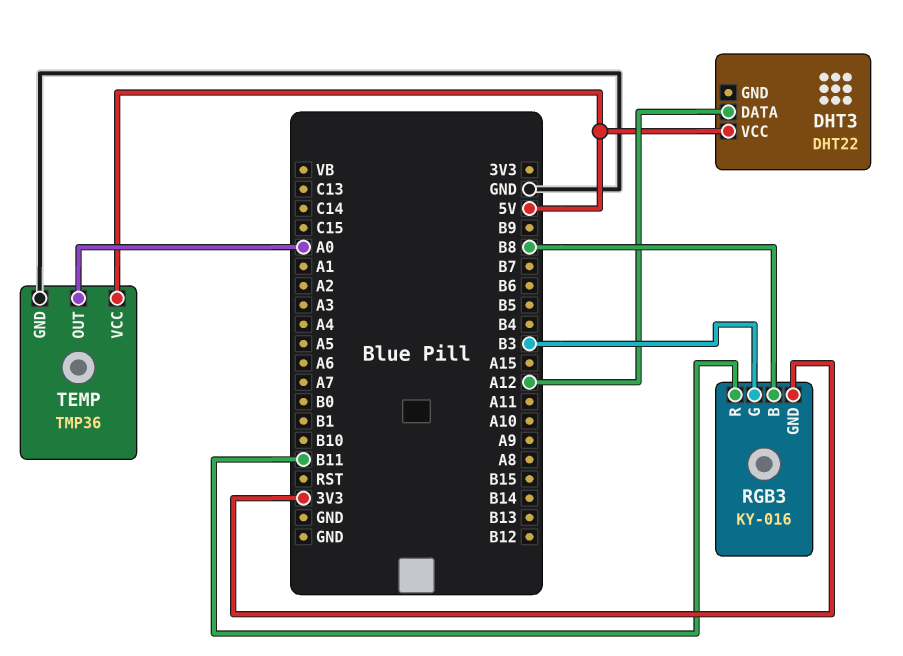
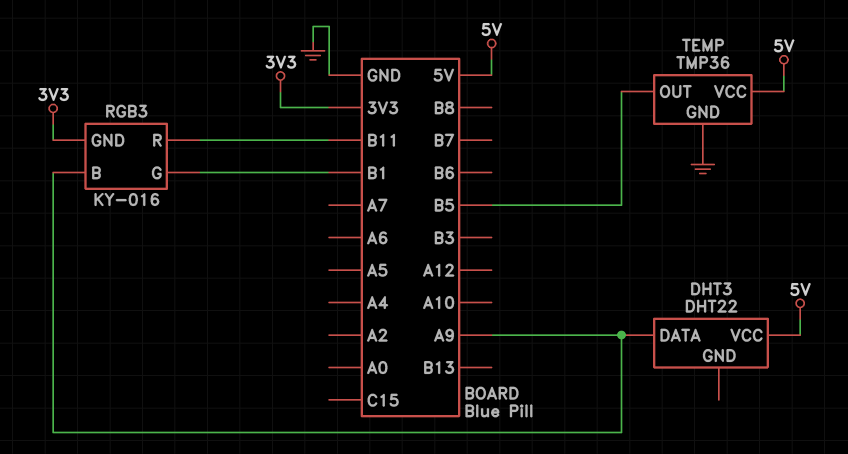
DHT3 pin DATA: A12 -> A9
RGB3 pin B: B8 -> A9
RGB3 pin G: B3 -> B1
TEMP pin OUT: A0 -> B5

